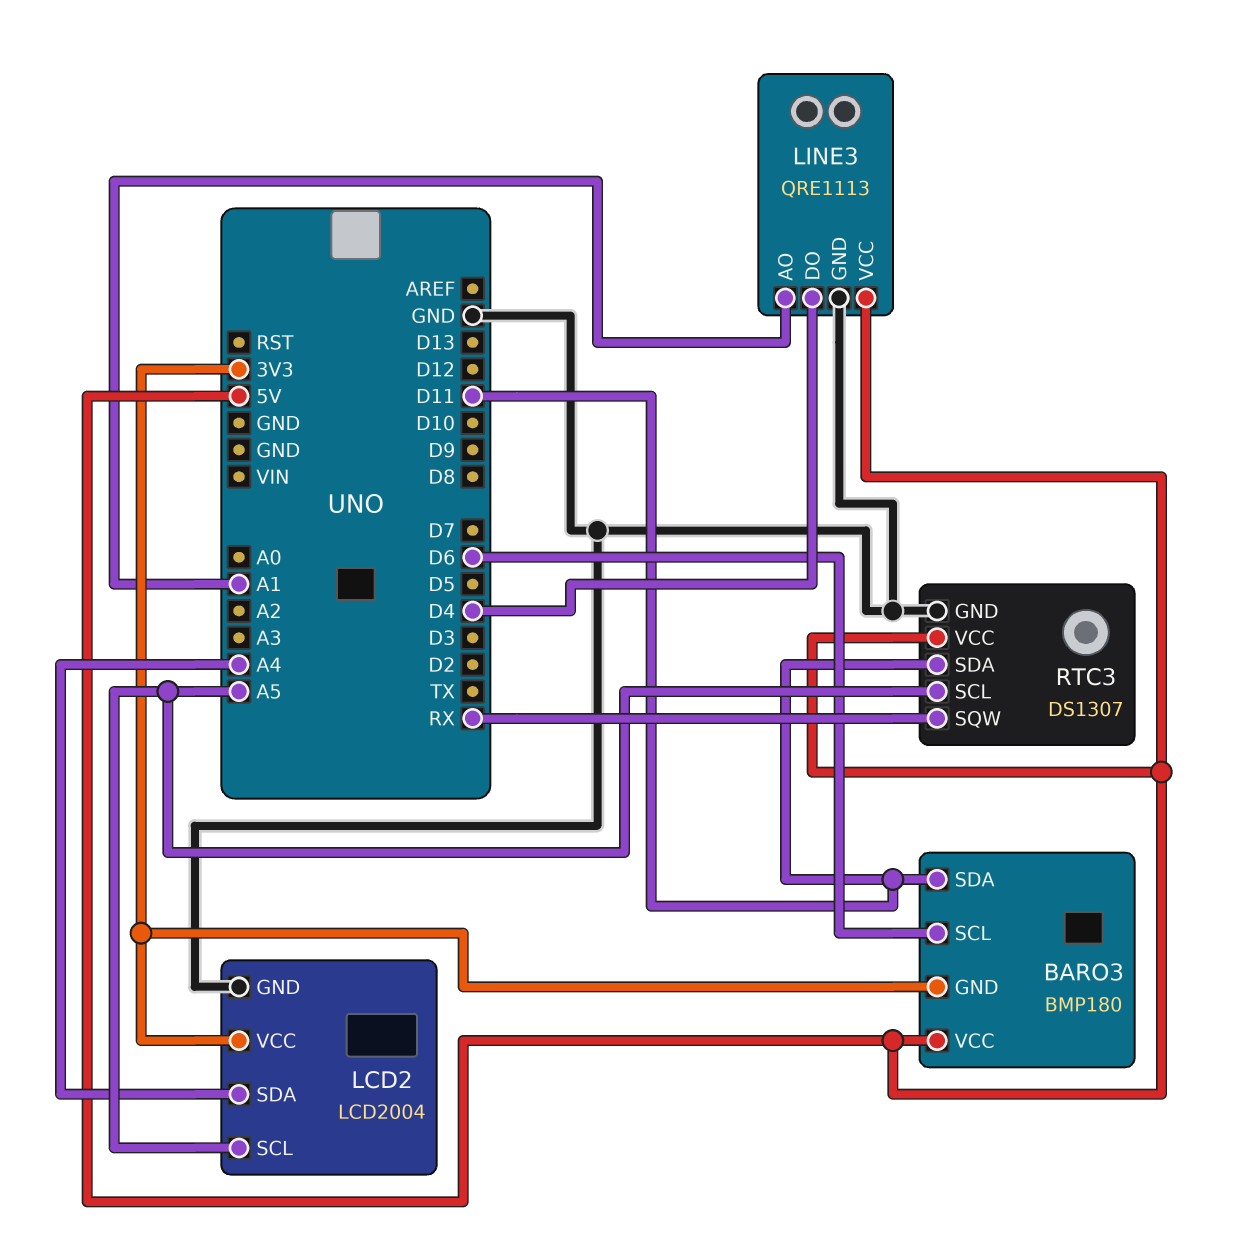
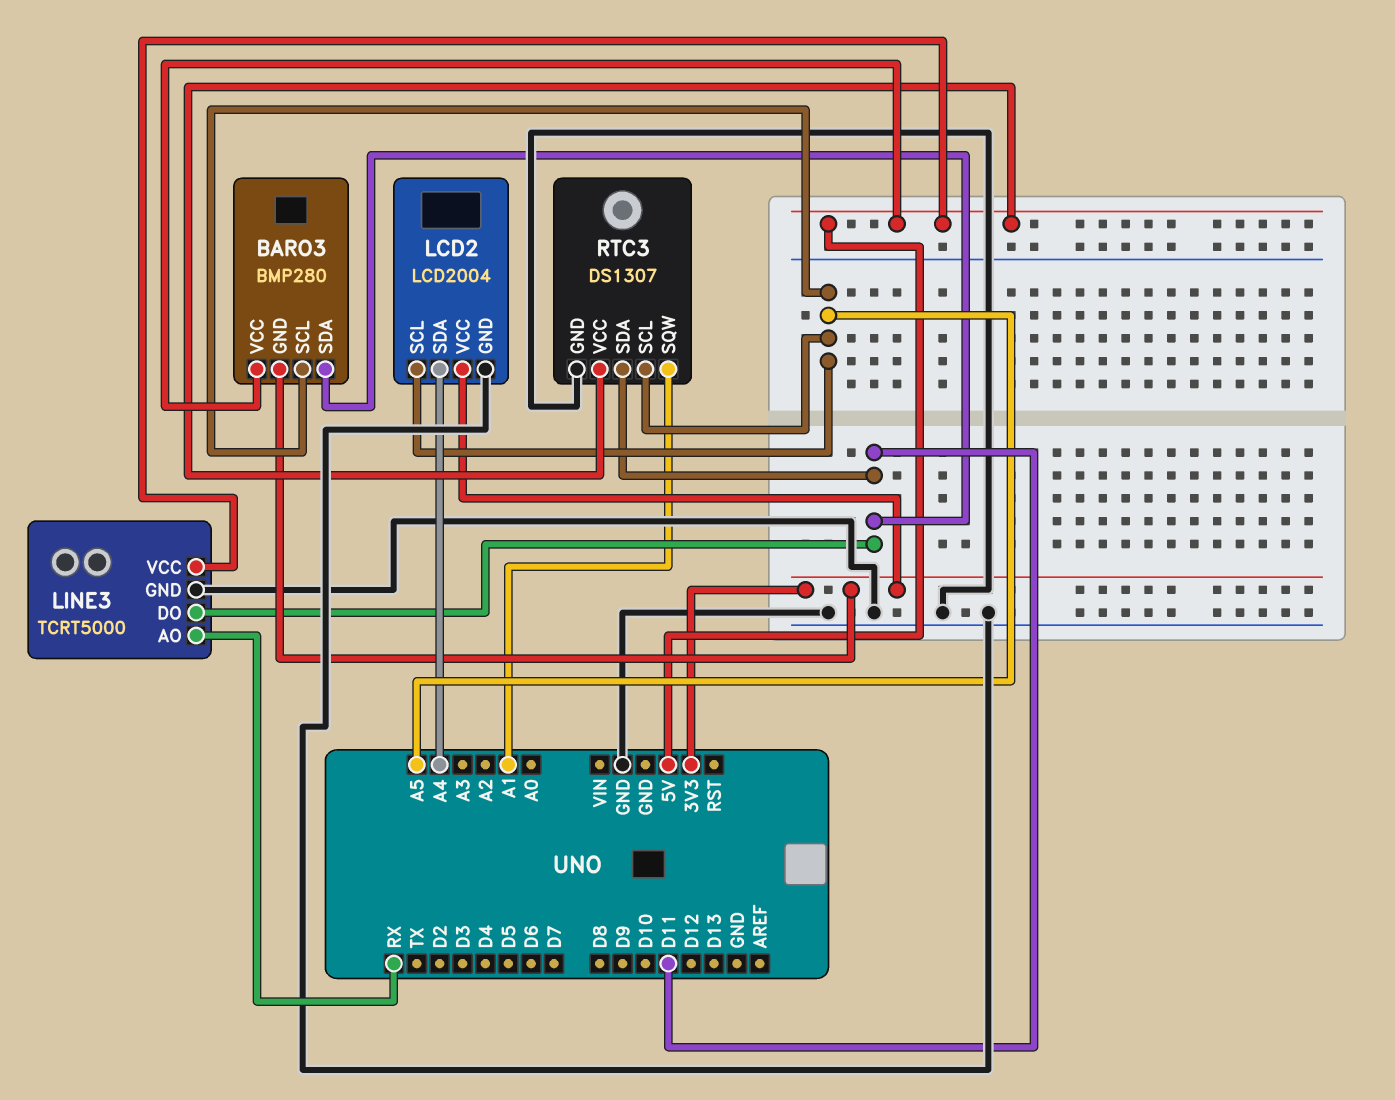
BARO3: BMP180 -> BMP280
BARO3 pin SCL: D6 -> A5
LINE3: QRE1113 -> TCRT5000
LINE3 pin AO: A1 -> RX
LINE3 pin DO: D4 -> D11
RTC3 pin SQW: RX -> A1

